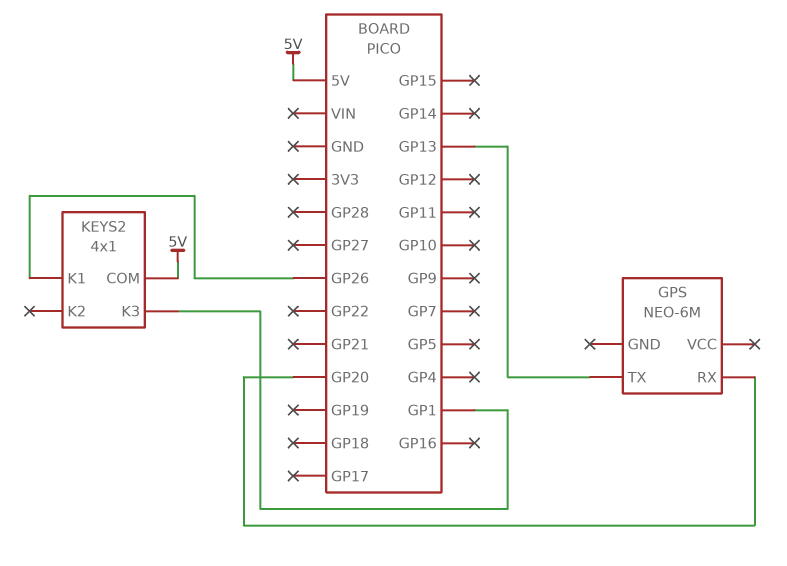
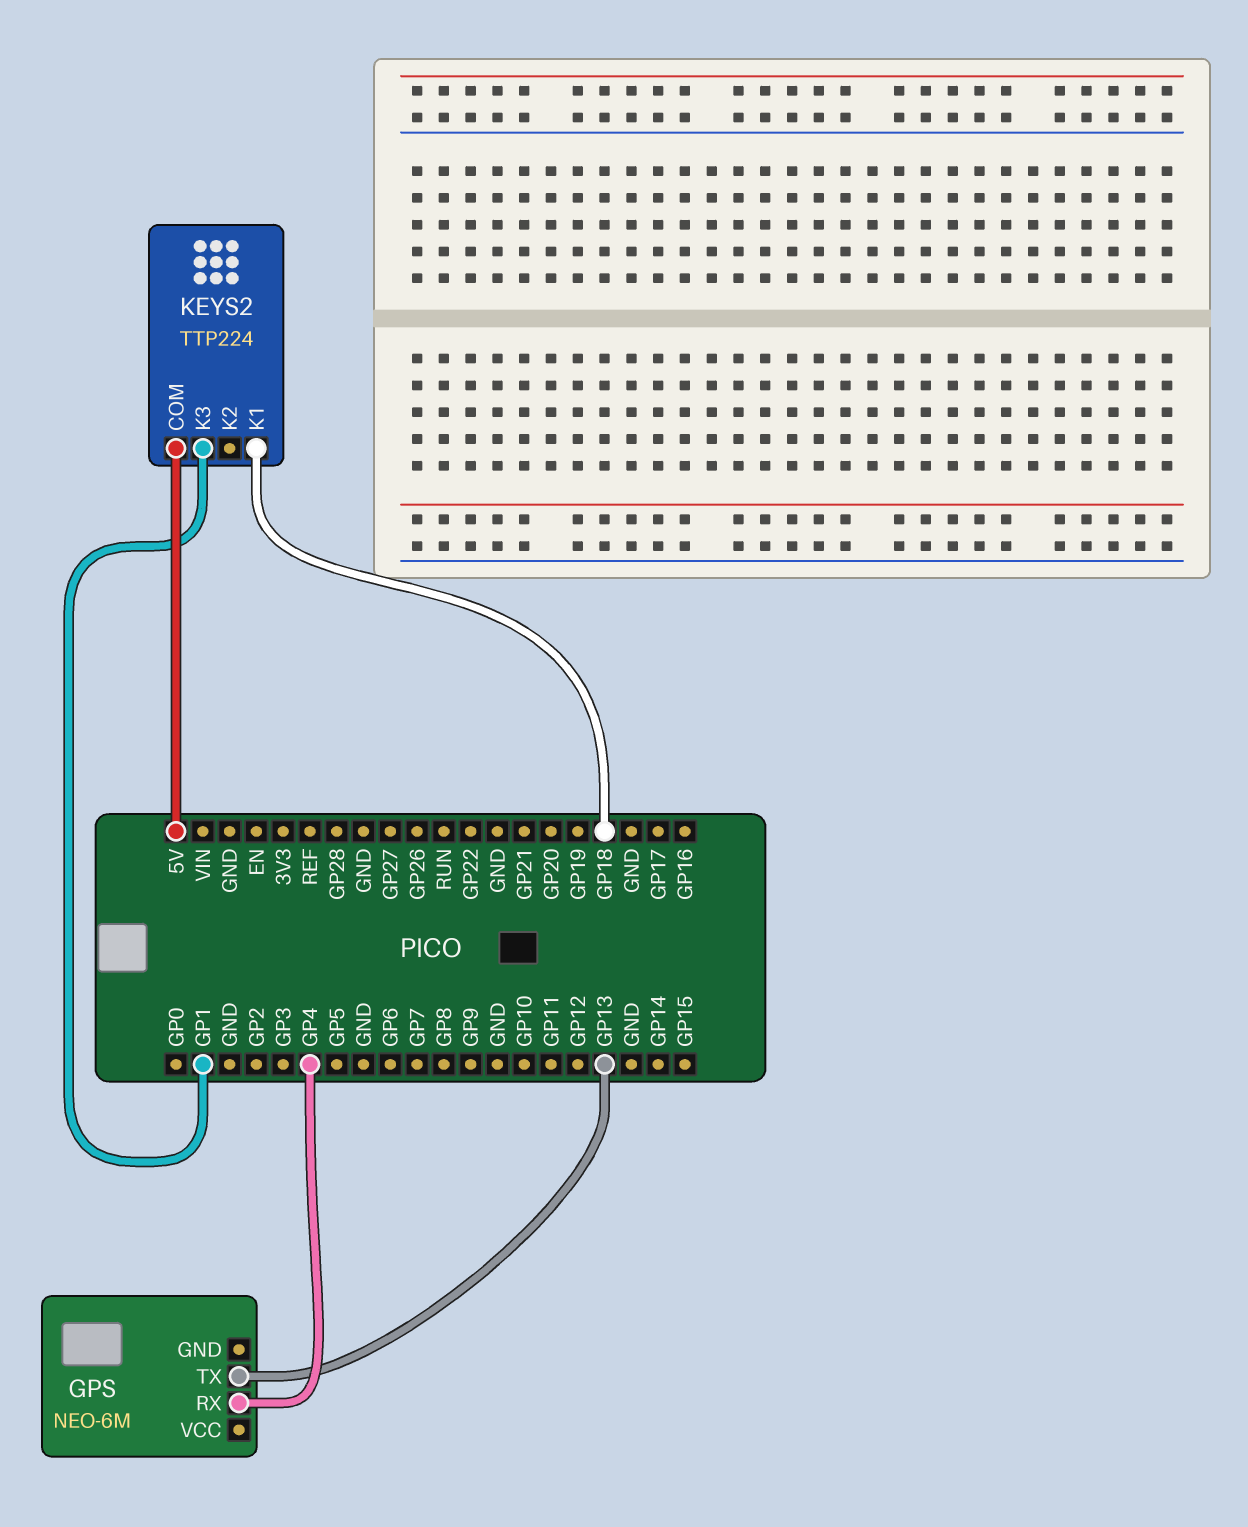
GPS pin RX: GP20 -> GP4
KEYS2: 4x1 -> TTP224
KEYS2 pin K1: GP26 -> GP18

